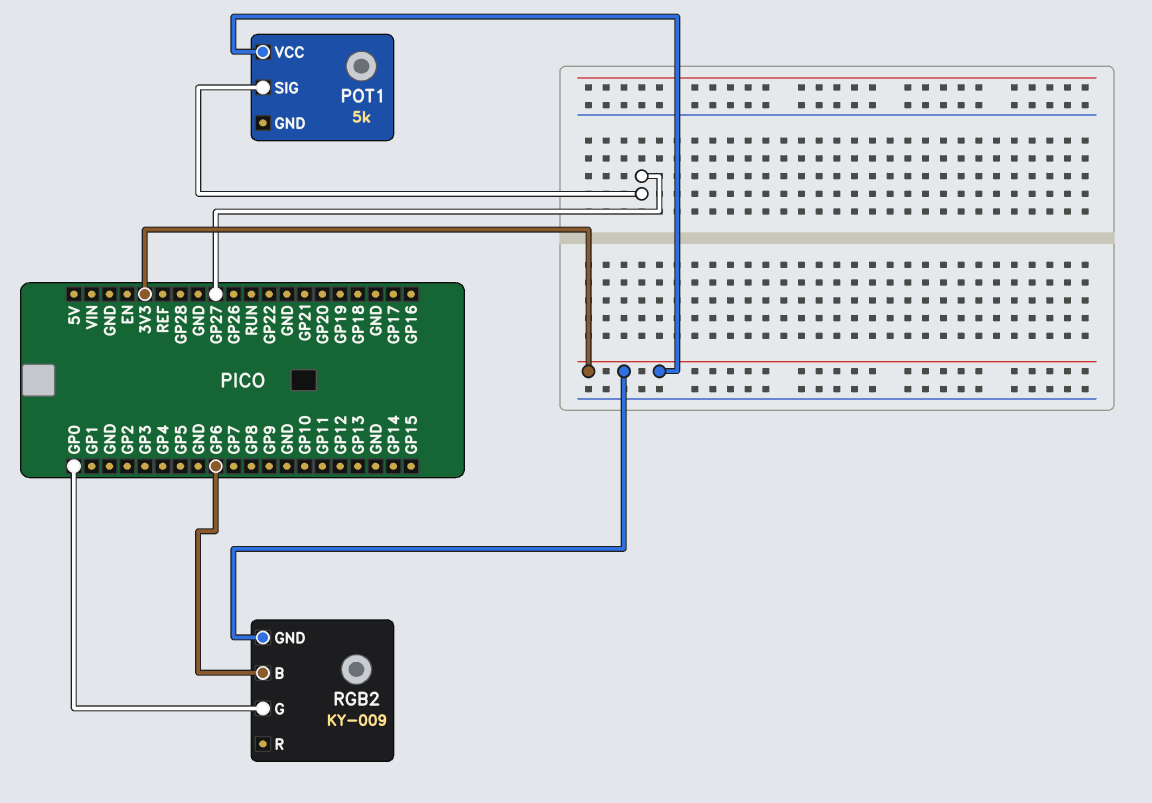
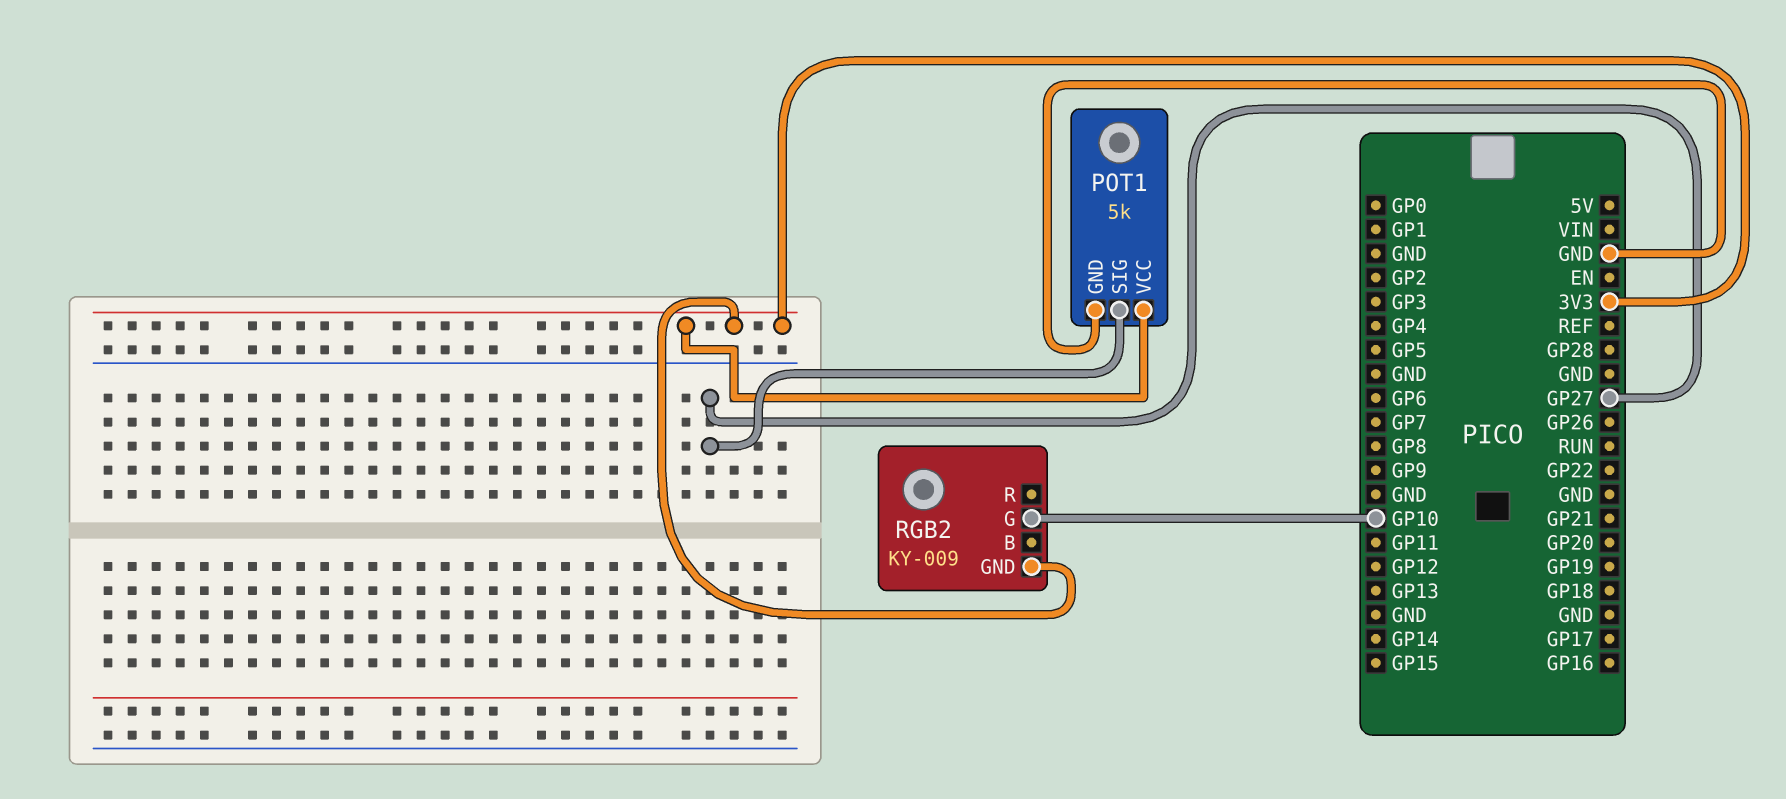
POT1 pin GND: none -> GND
RGB2 pin B: GP6 -> none
RGB2 pin G: GP0 -> GP10

